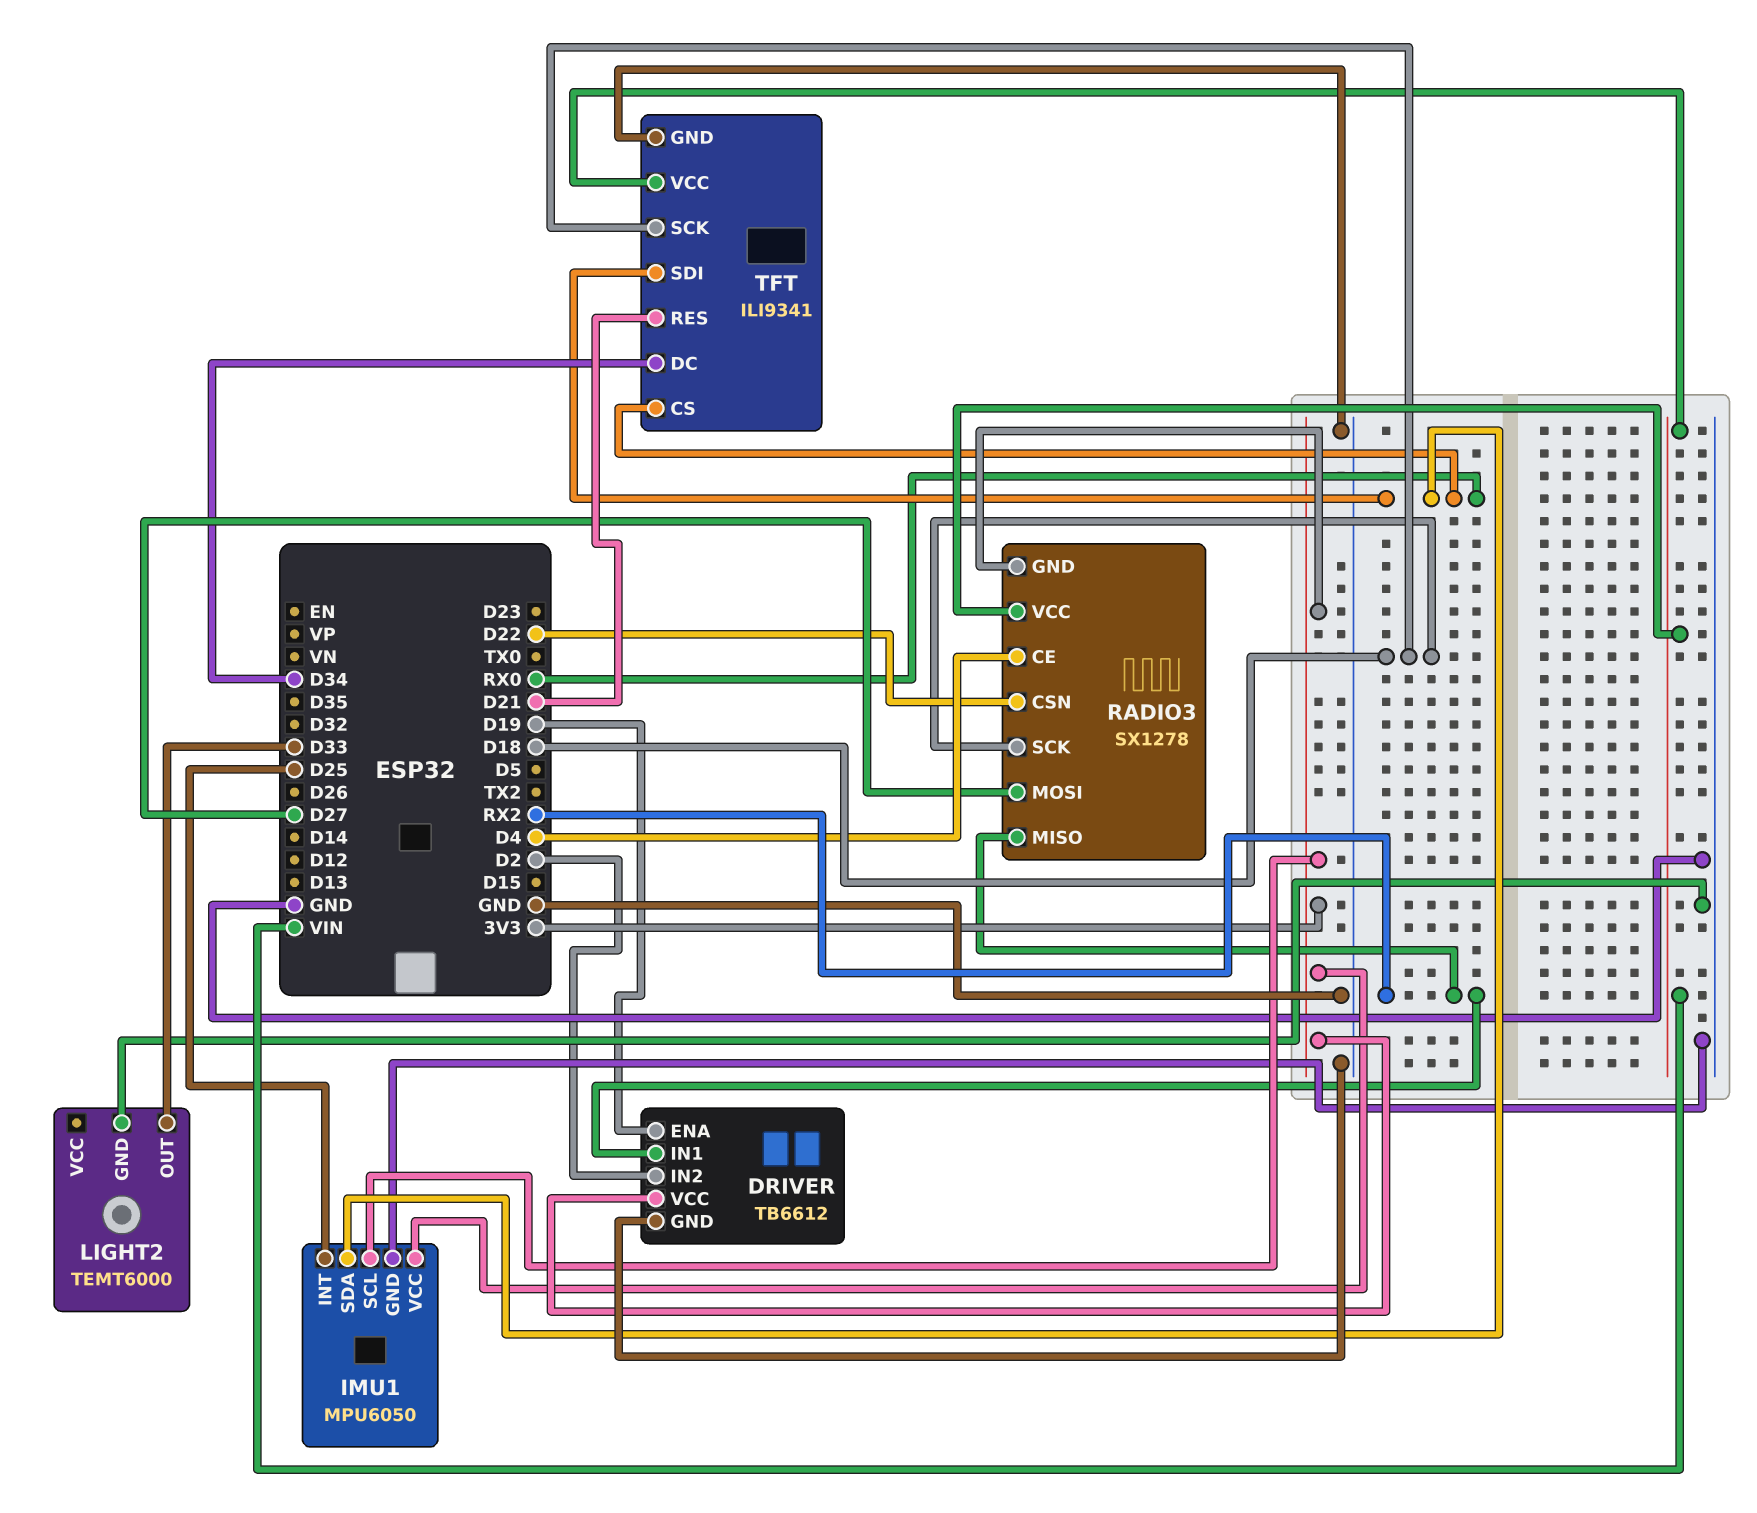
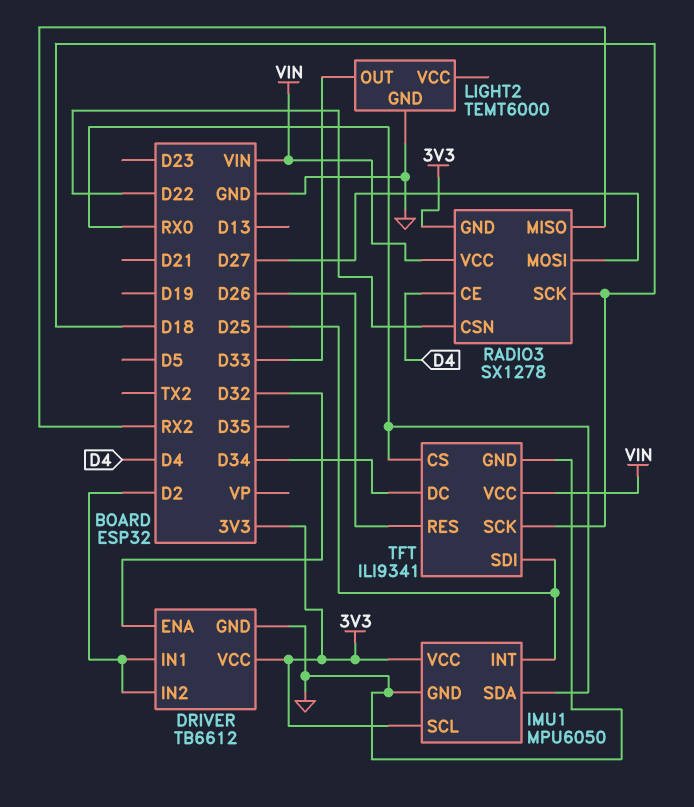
DRIVER pin ENA: D19 -> D32
DRIVER pin IN1: RX2 -> D2
TFT pin RES: D21 -> D26
TFT pin SDI: RX0 -> D25

